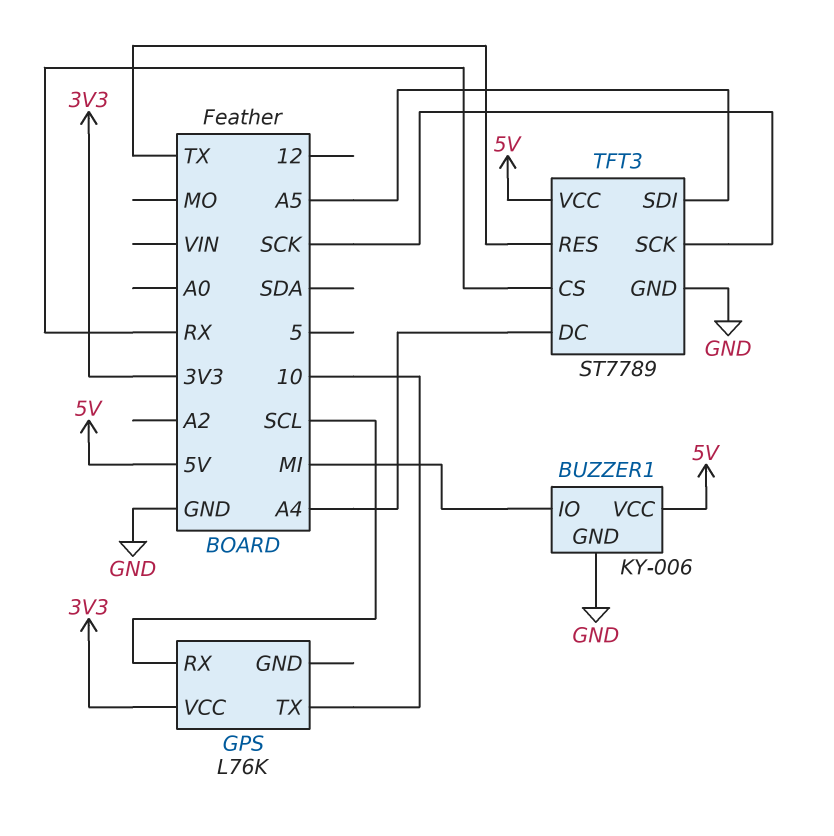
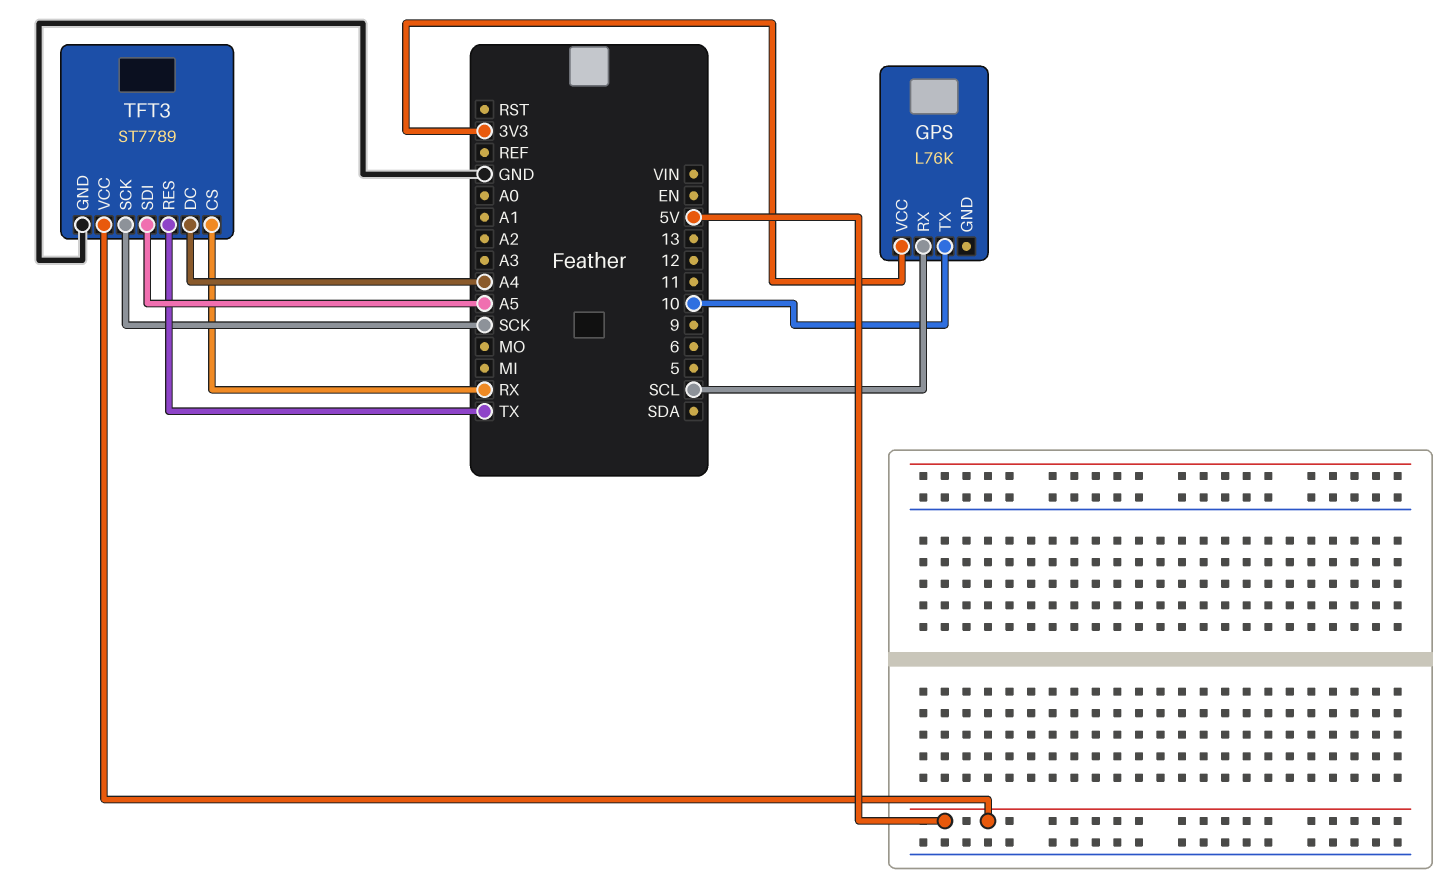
BUZZER1: KY-006 -> none
BUZZER1 pin GND: GND -> none
BUZZER1 pin IO: MI -> none
BUZZER1 pin VCC: 5V -> none

